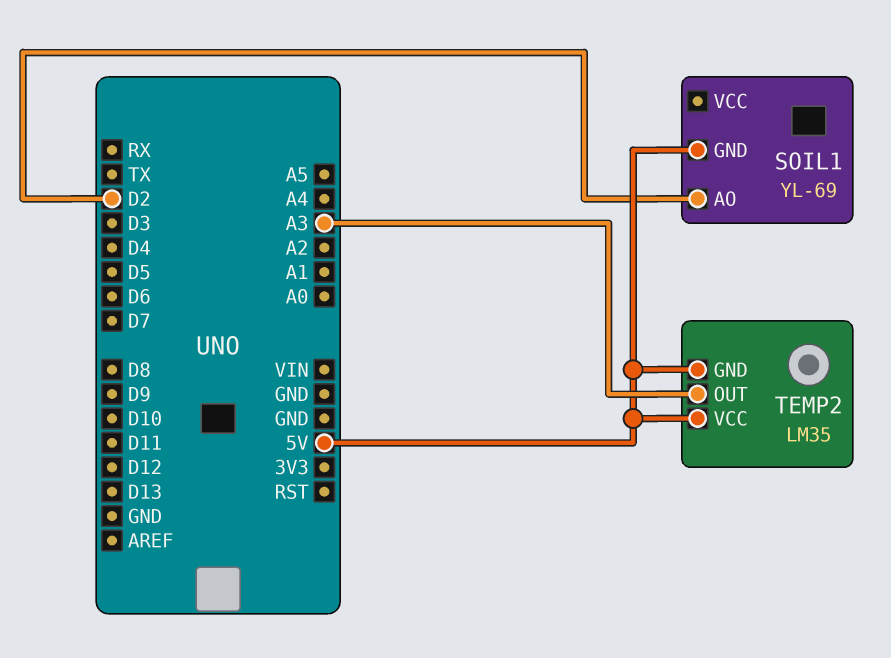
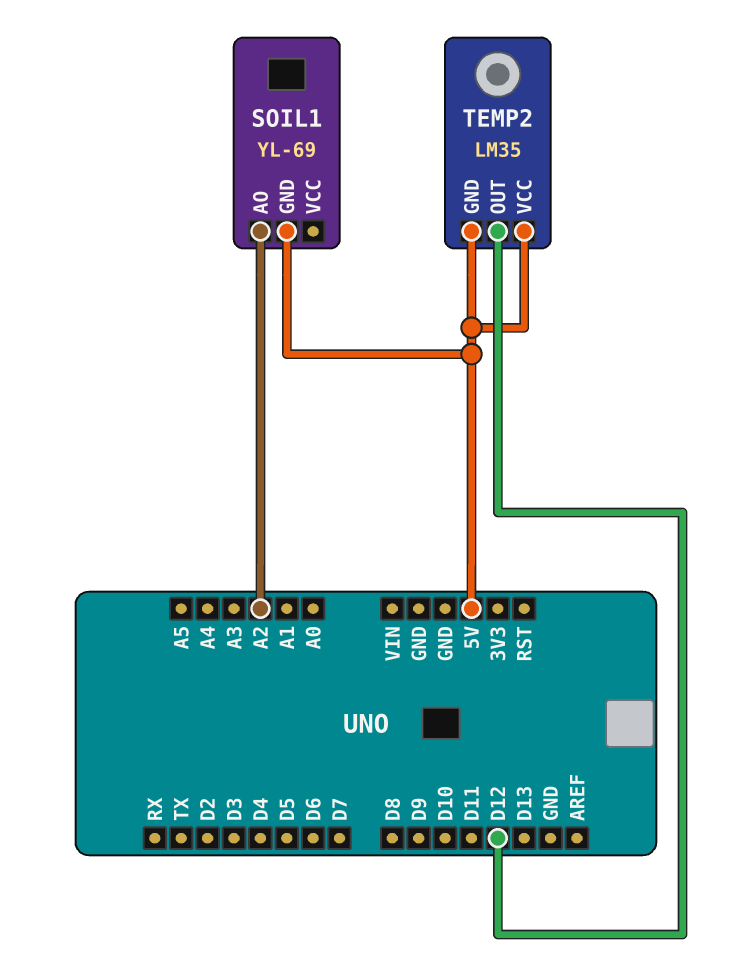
SOIL1 pin AO: D2 -> A2
TEMP2 pin OUT: A3 -> D12

